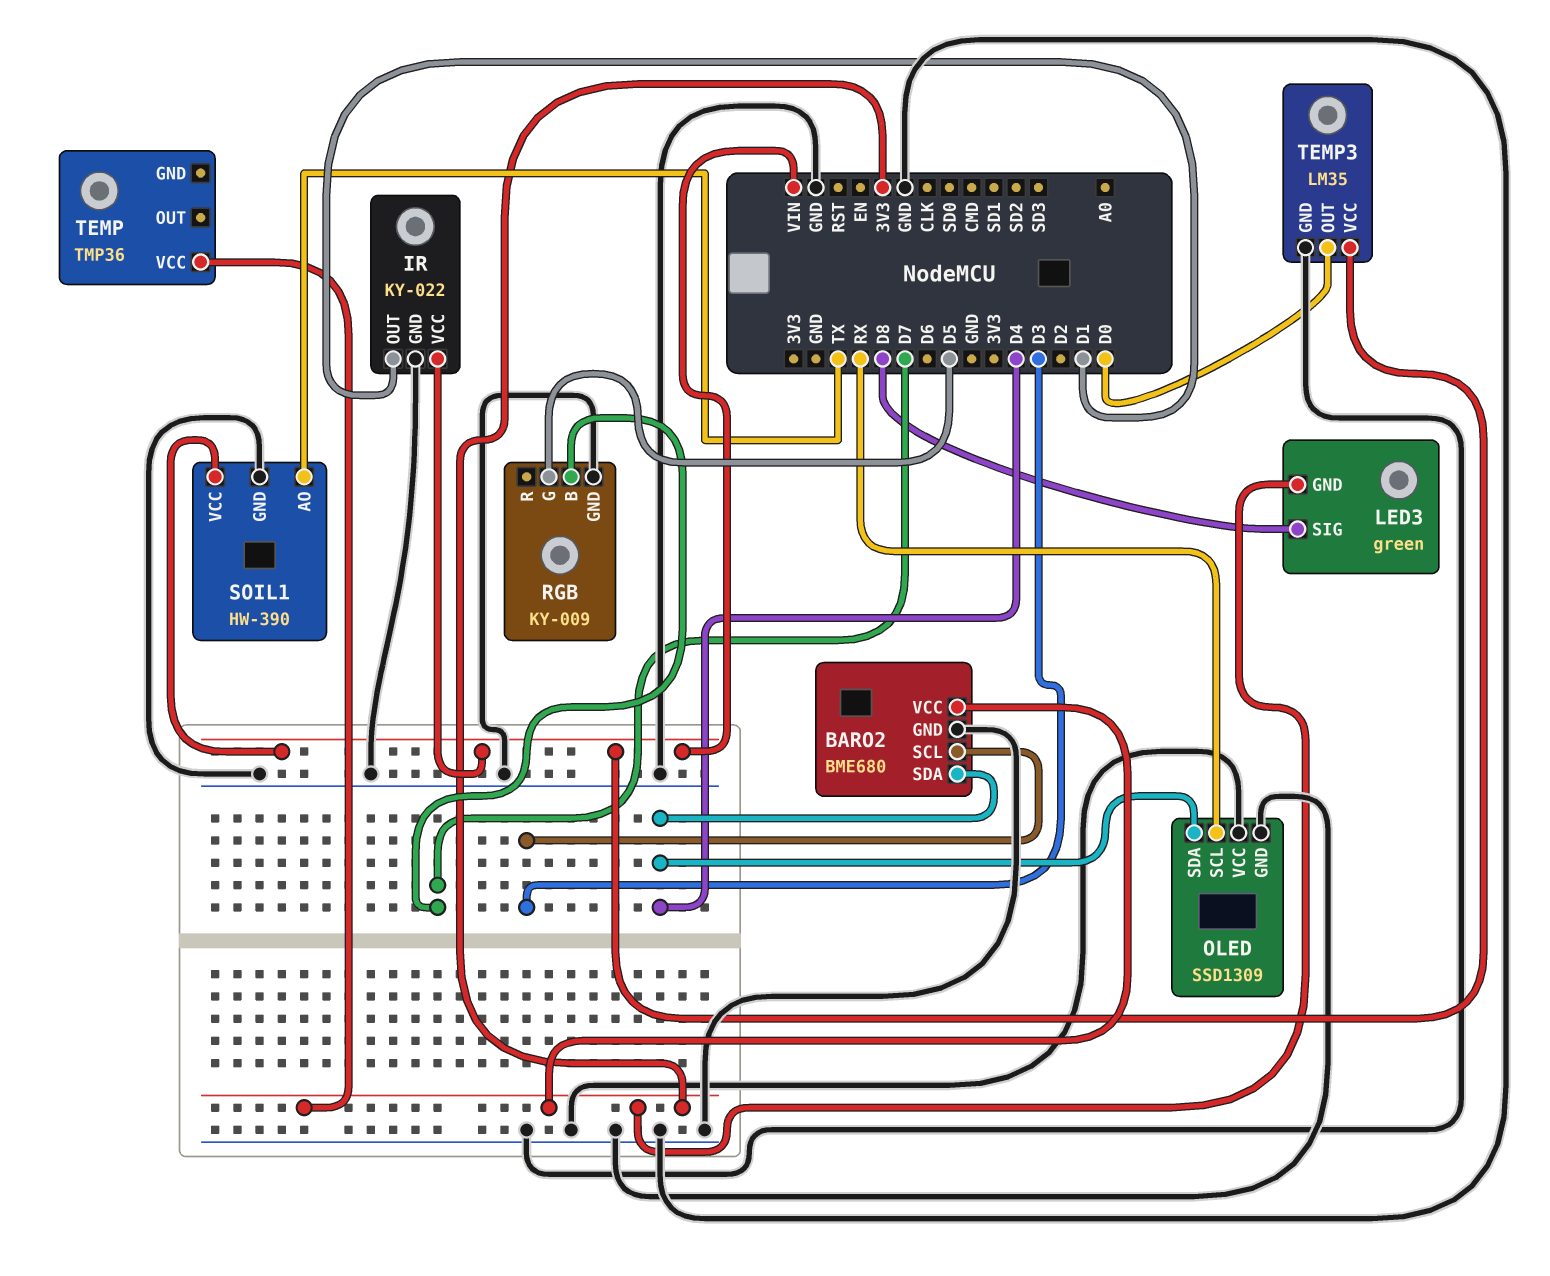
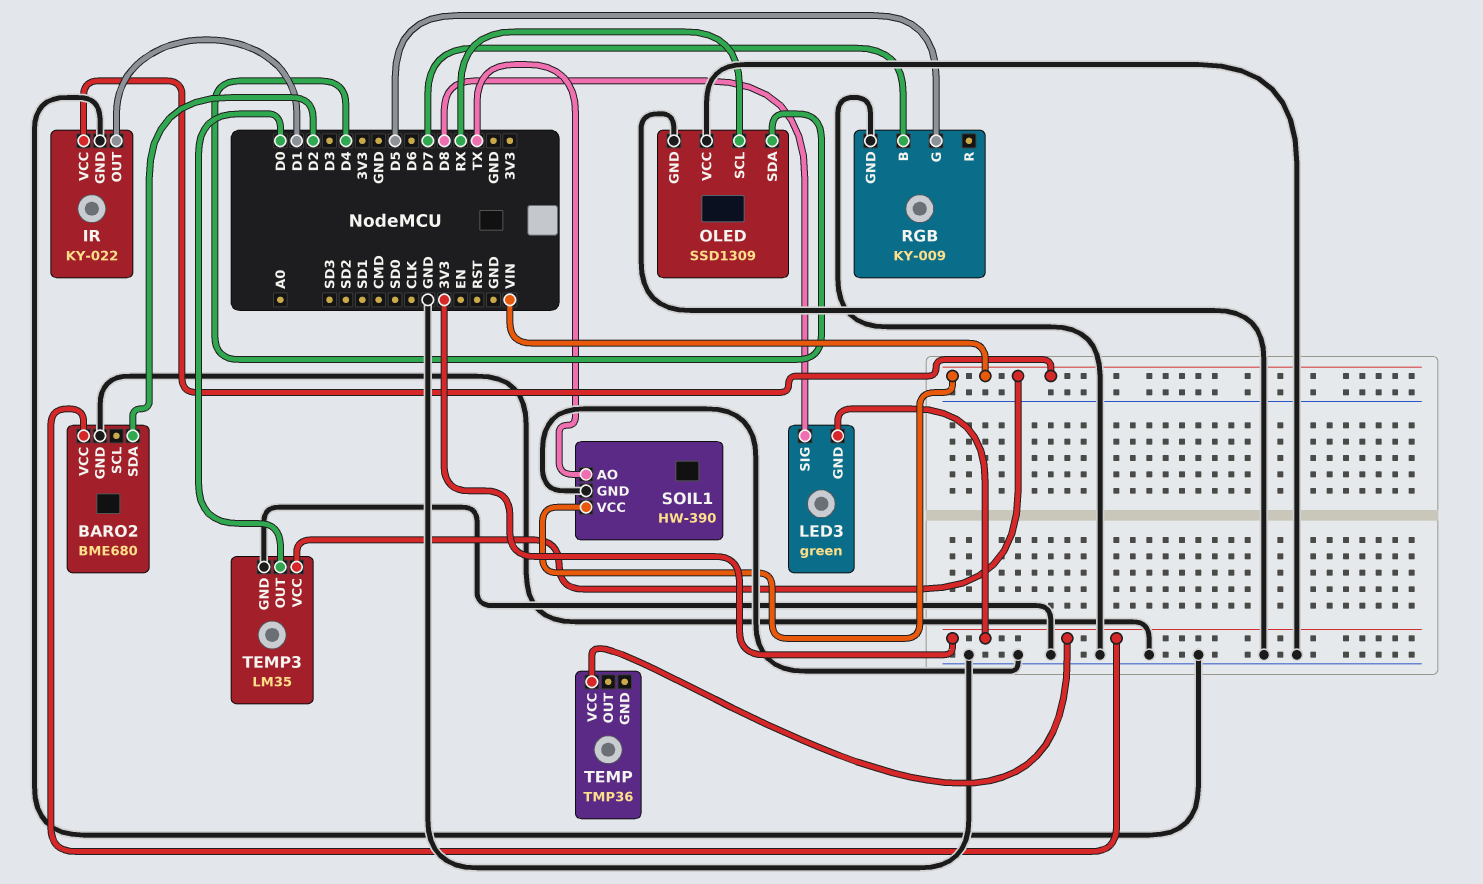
BARO2 pin SCL: D3 -> none
BARO2 pin SDA: D4 -> D2

